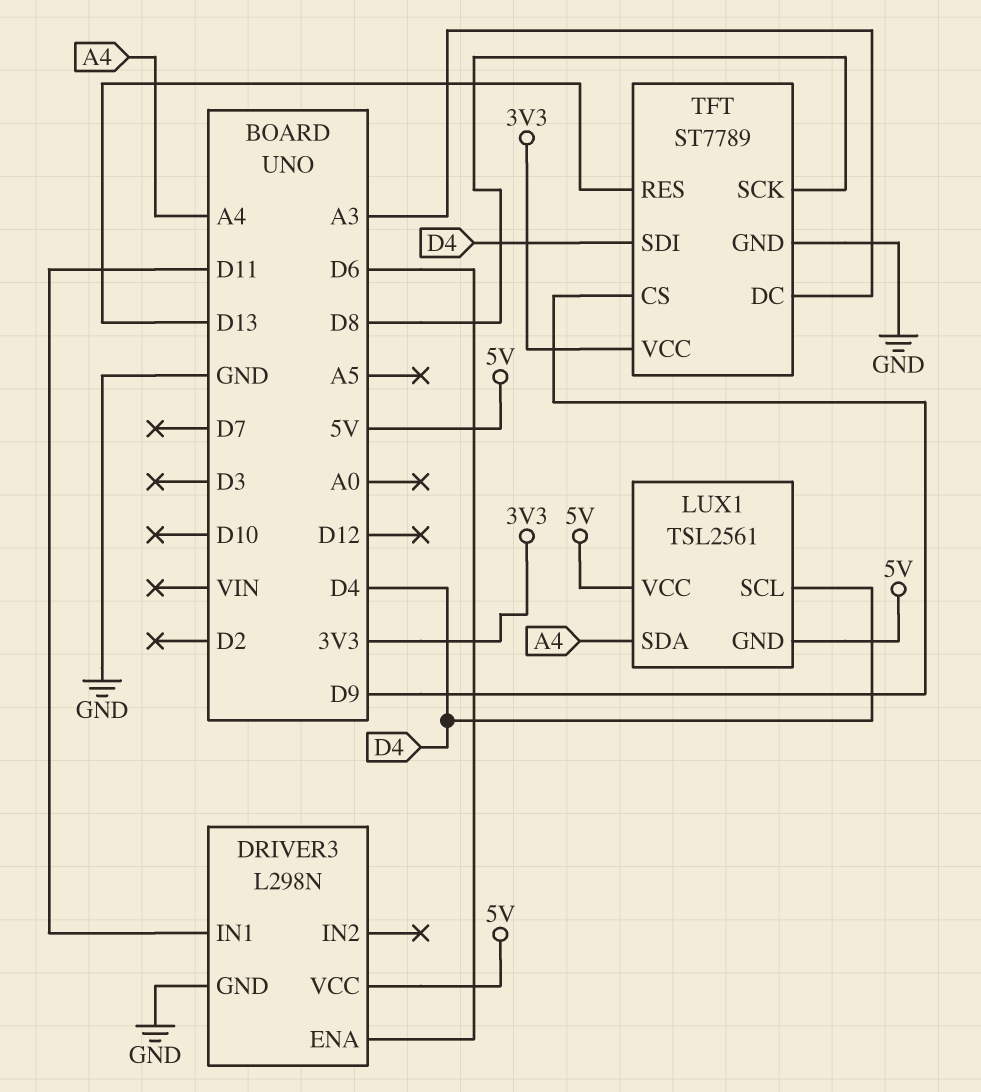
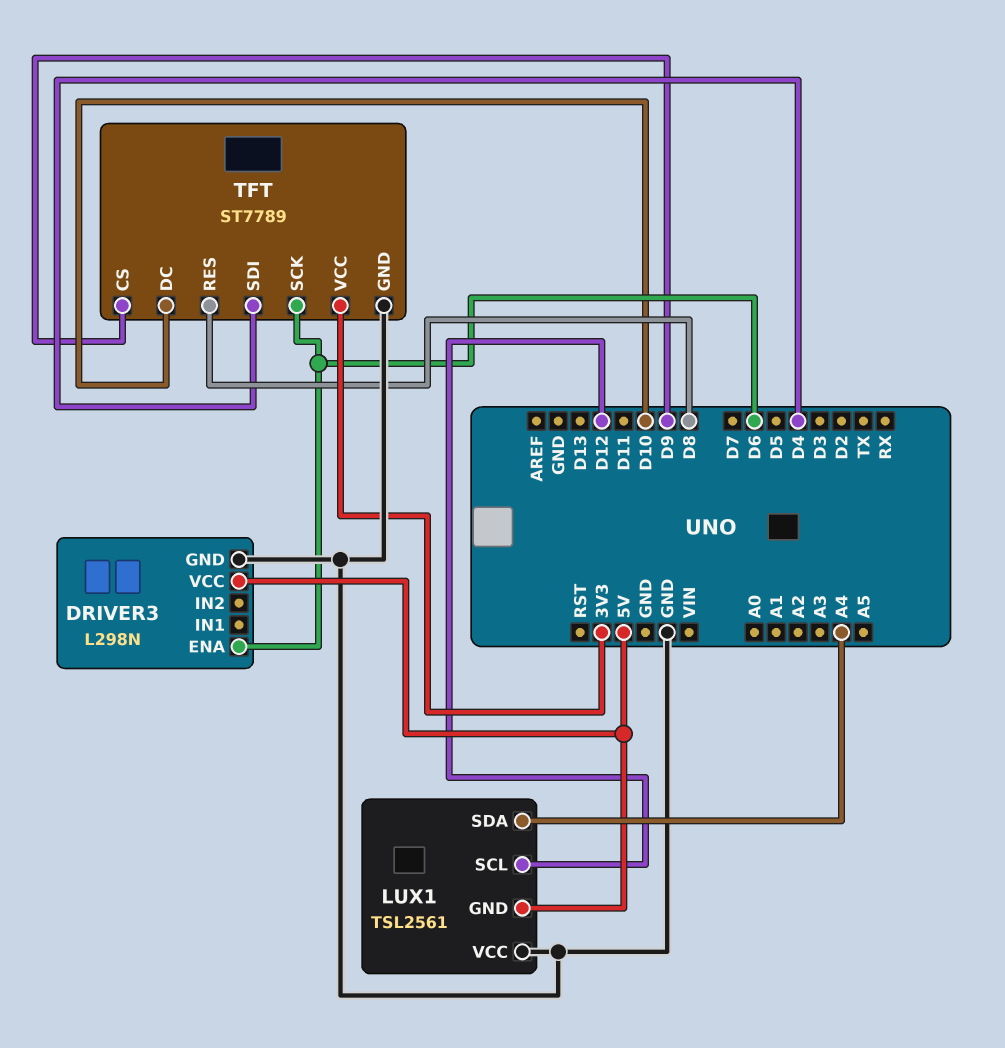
DRIVER3 pin IN1: D11 -> none
LUX1 pin SCL: D4 -> D12
LUX1 pin VCC: 5V -> GND
TFT pin DC: A3 -> D10
TFT pin RES: D13 -> D8
TFT pin SCK: D8 -> D6

